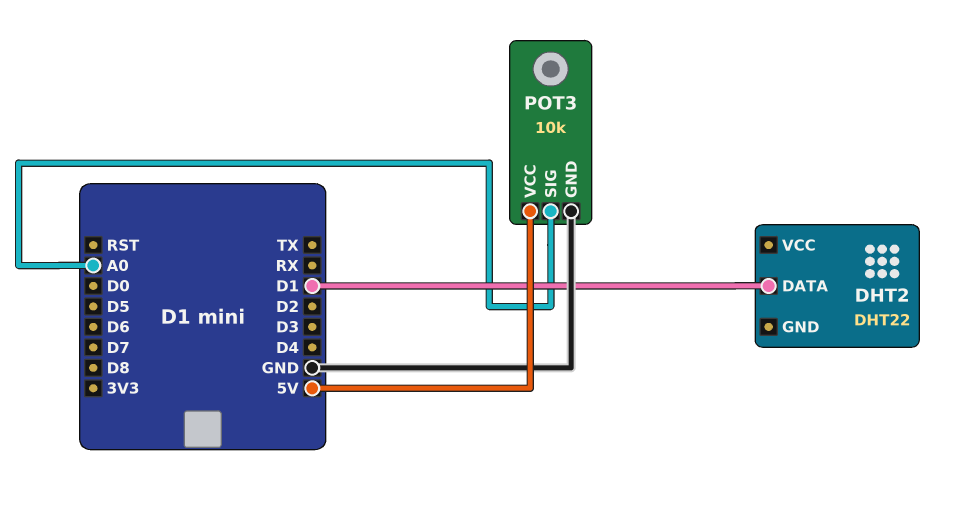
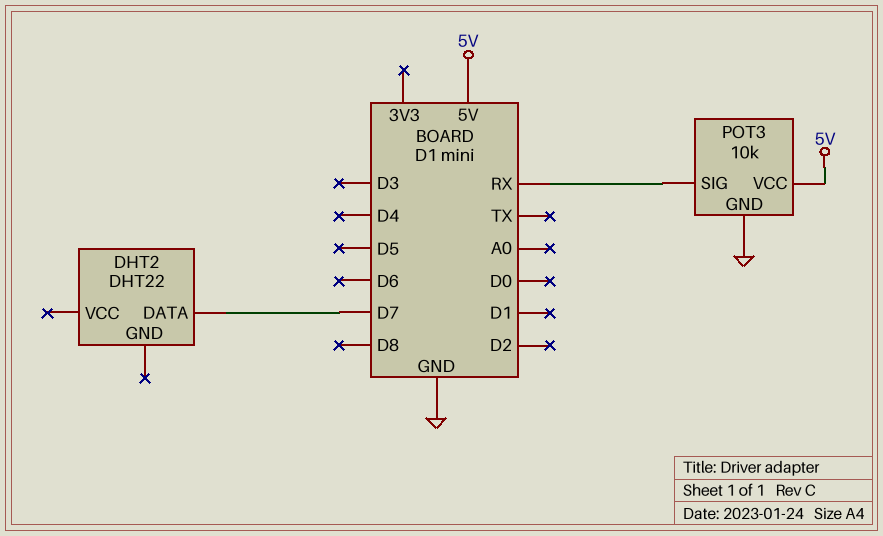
DHT2 pin DATA: D1 -> D7
POT3 pin SIG: A0 -> RX

